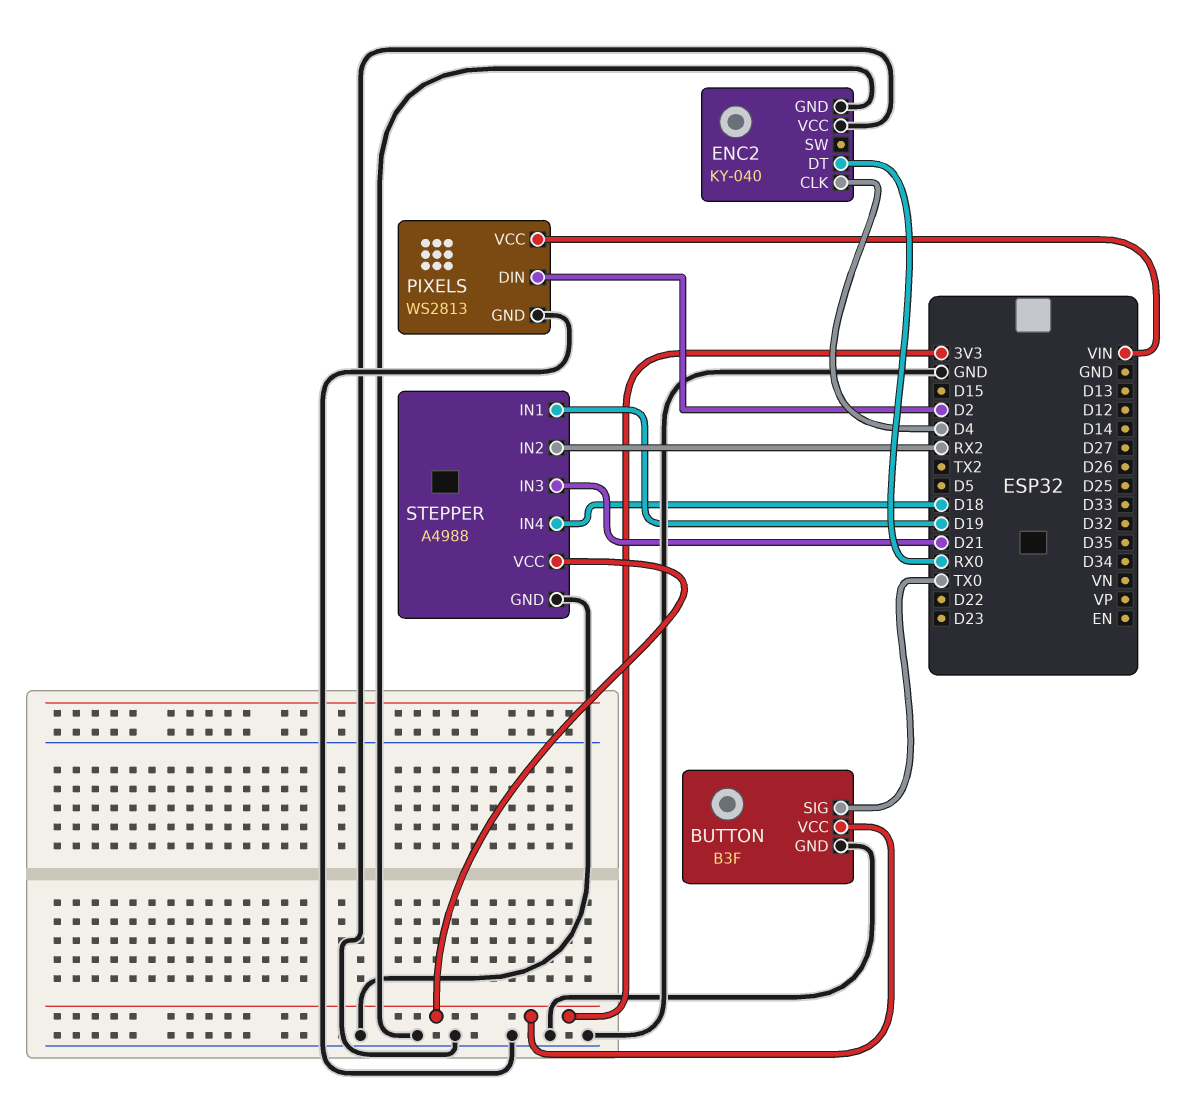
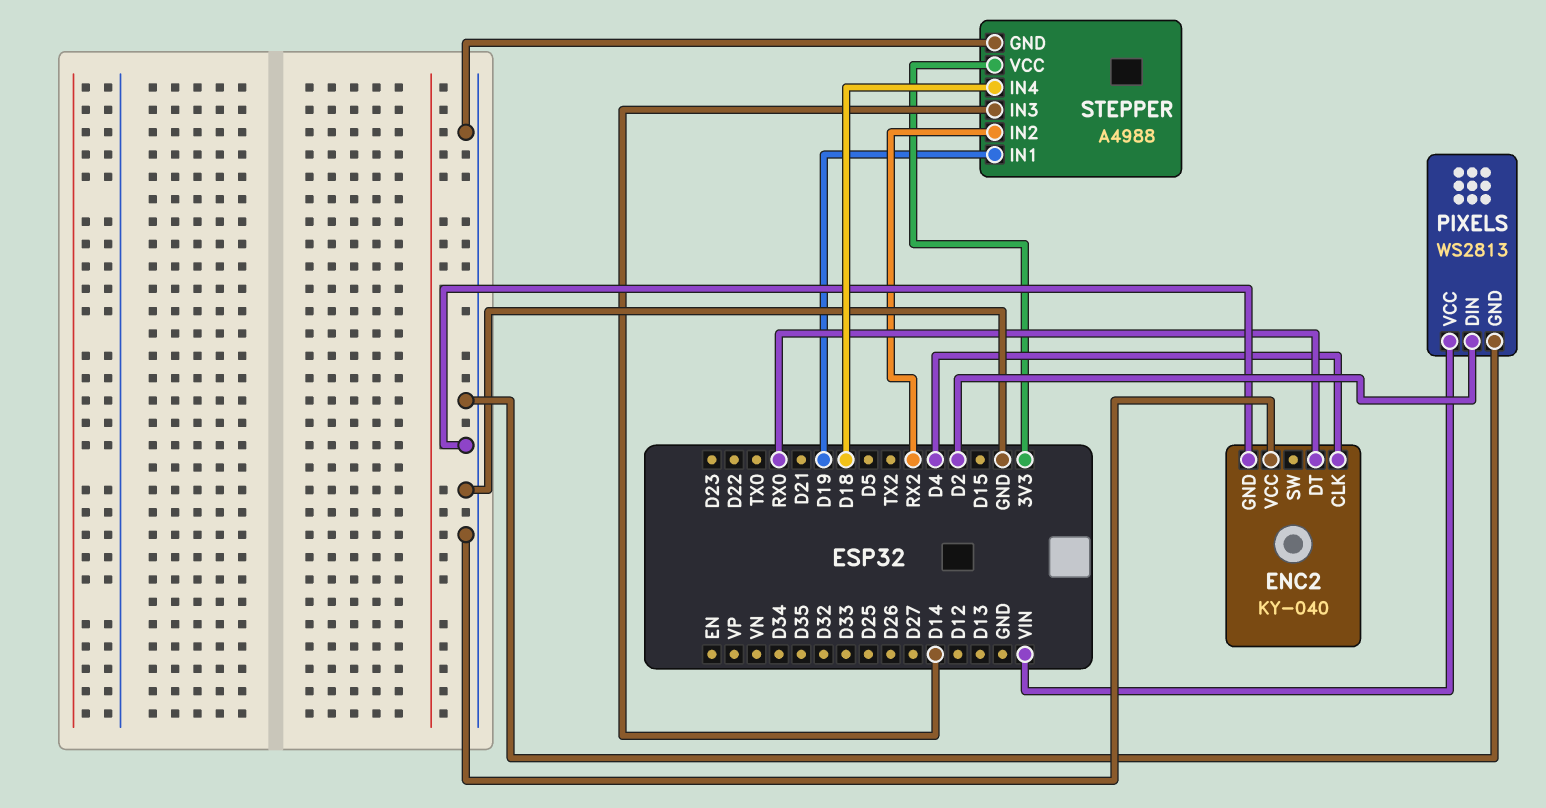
BUTTON: B3F -> none
BUTTON pin GND: GND -> none
BUTTON pin SIG: TX0 -> none
BUTTON pin VCC: 3V3 -> none
STEPPER pin IN3: D21 -> D14

